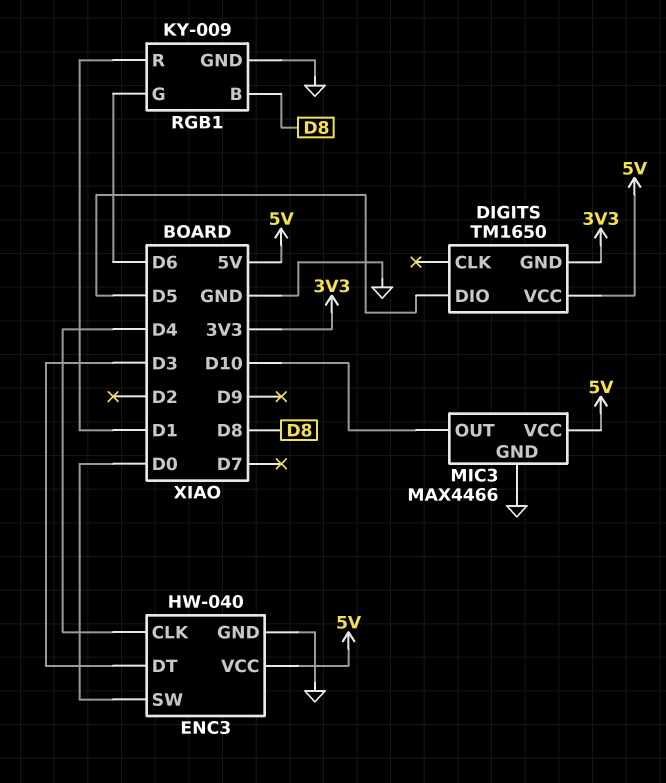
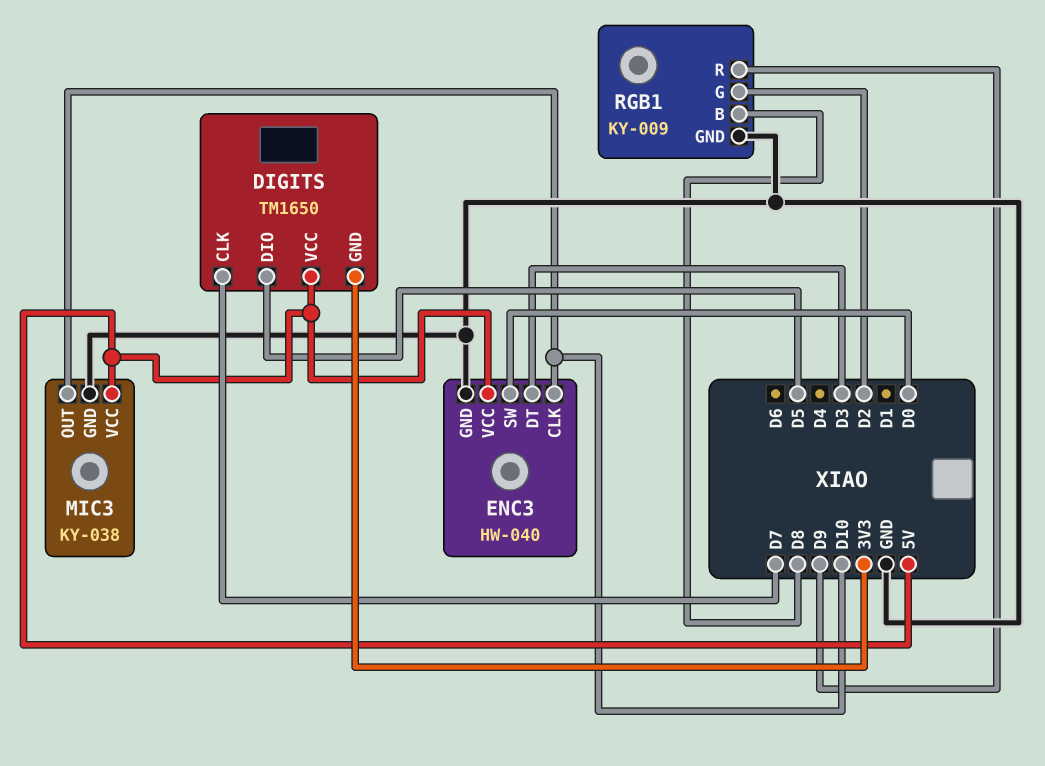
DIGITS pin CLK: none -> D7
ENC3 pin CLK: D4 -> D10
MIC3: MAX4466 -> KY-038
RGB1 pin G: D6 -> D2
RGB1 pin R: D1 -> D9

